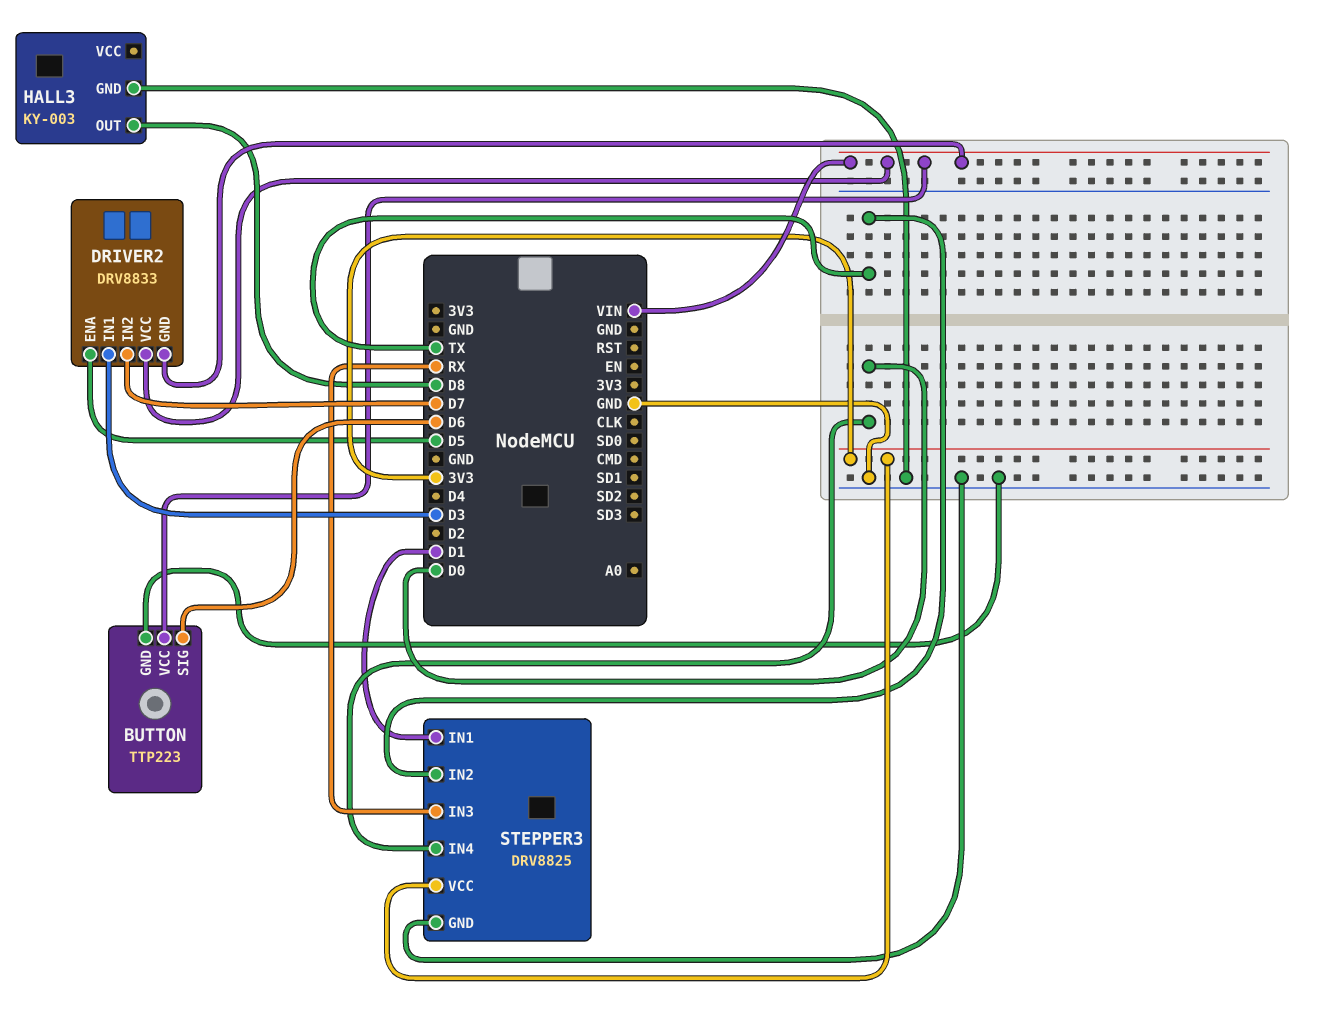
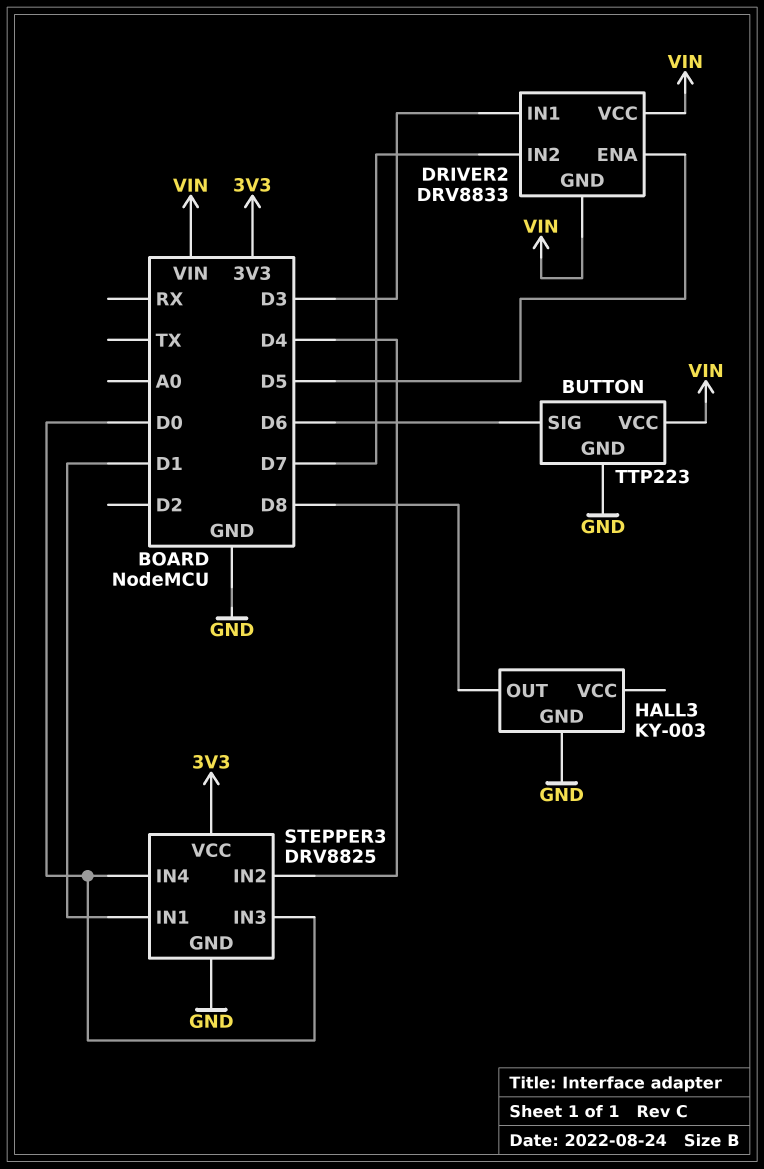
STEPPER3 pin IN2: TX -> D4
STEPPER3 pin IN3: RX -> D0

